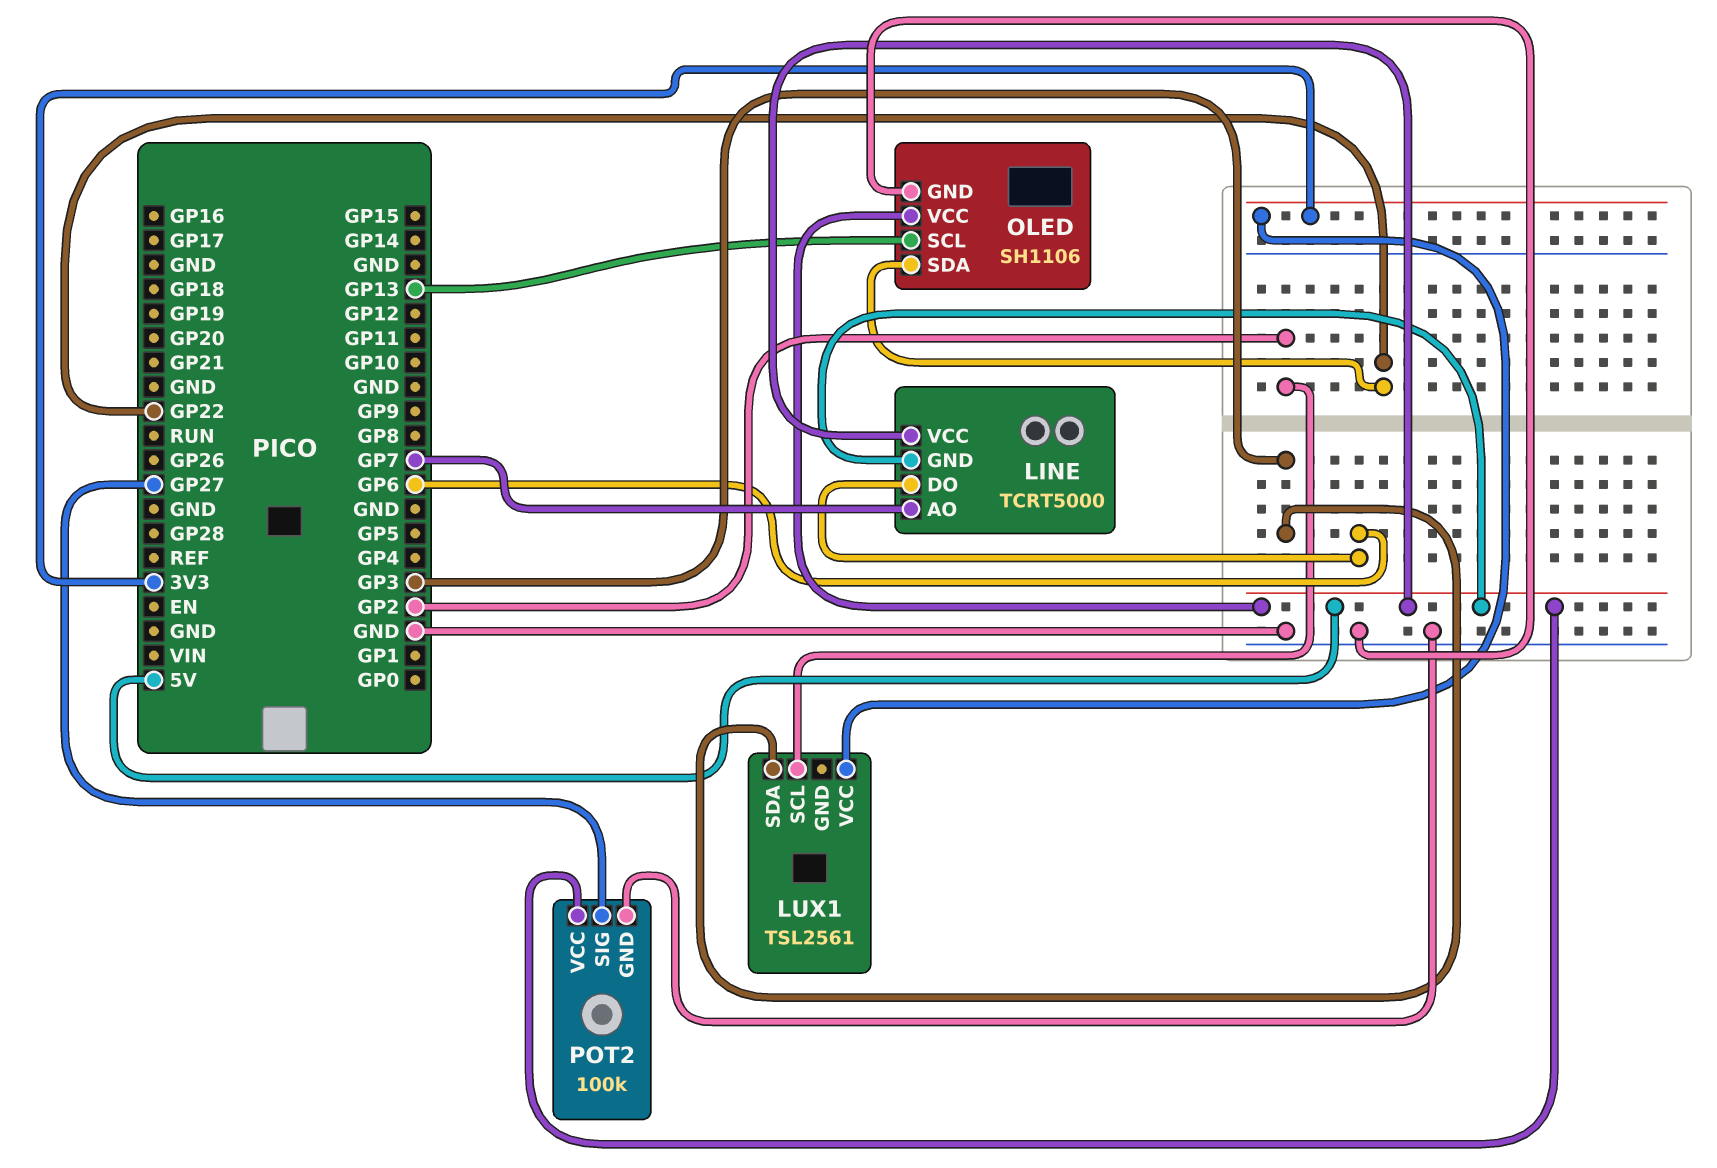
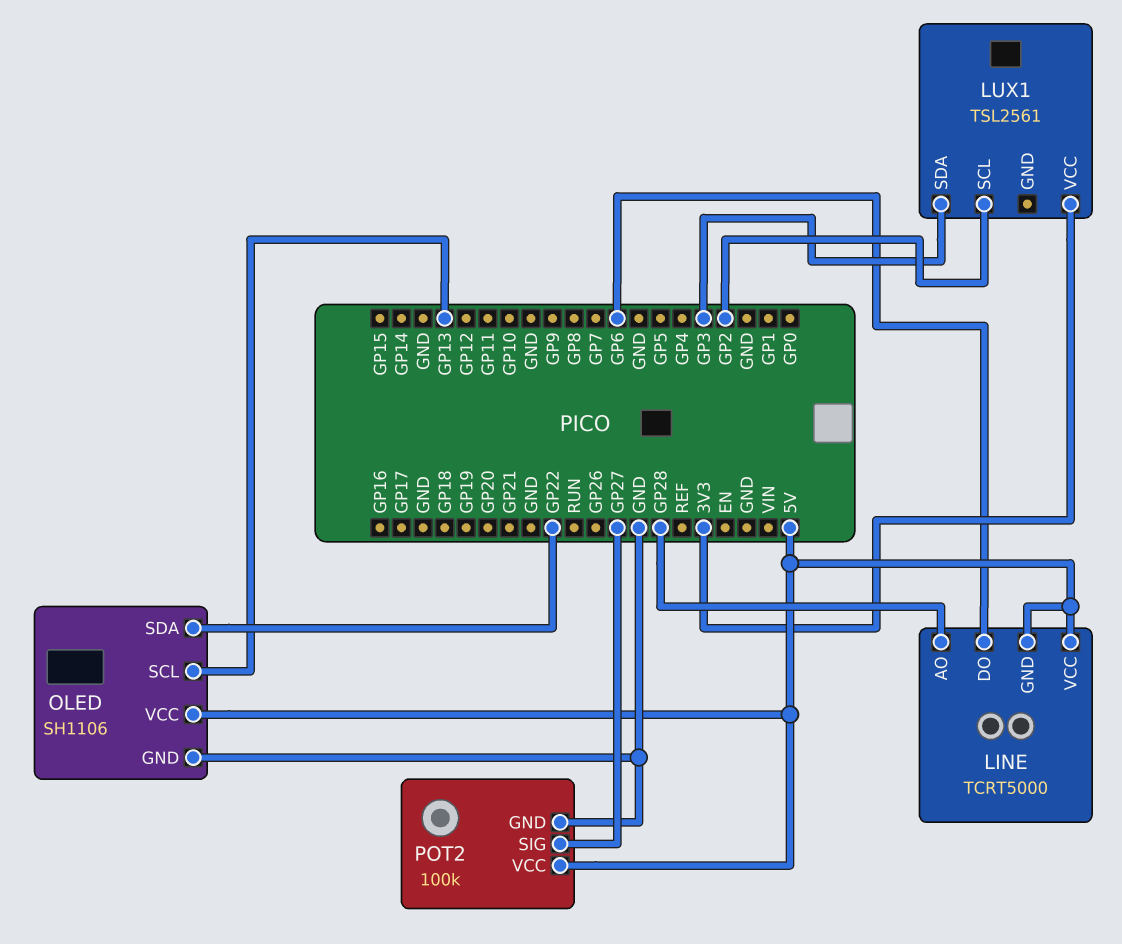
LINE pin AO: GP7 -> GP28

